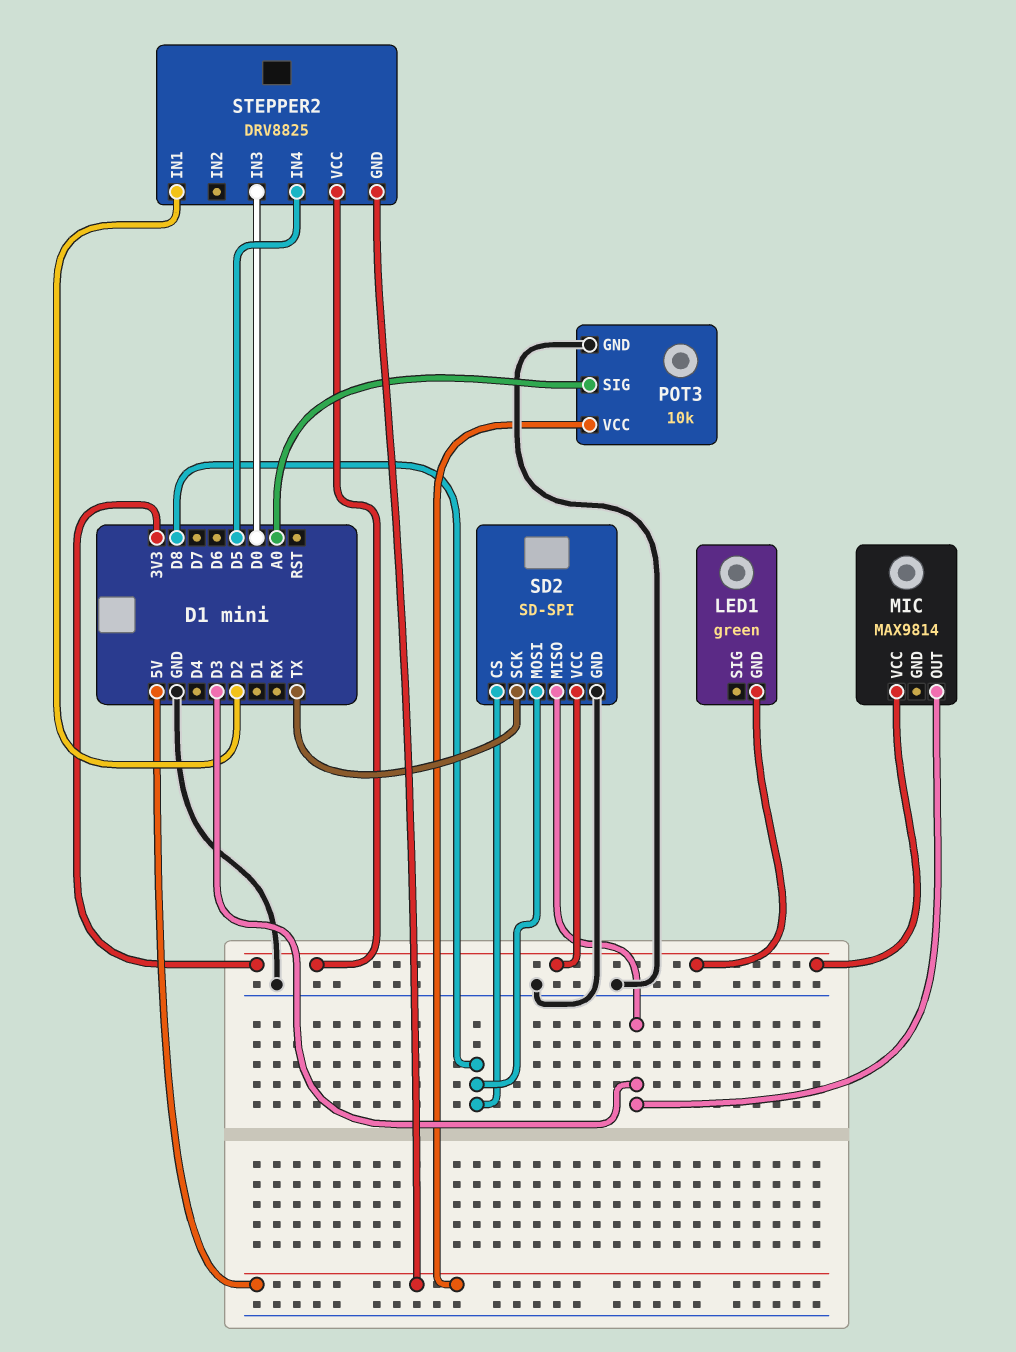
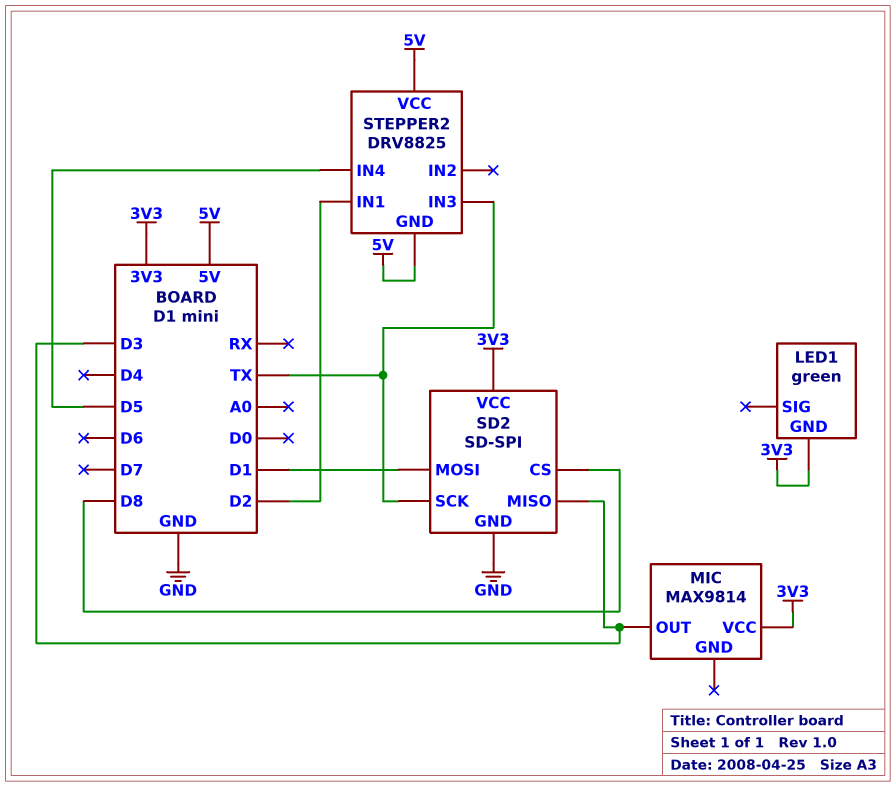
POT3: 10k -> none
POT3 pin GND: GND -> none
POT3 pin SIG: A0 -> none
POT3 pin VCC: 5V -> none
SD2 pin MOSI: D8 -> D1
STEPPER2 pin IN3: D0 -> TX
STEPPER2 pin VCC: 3V3 -> 5V

